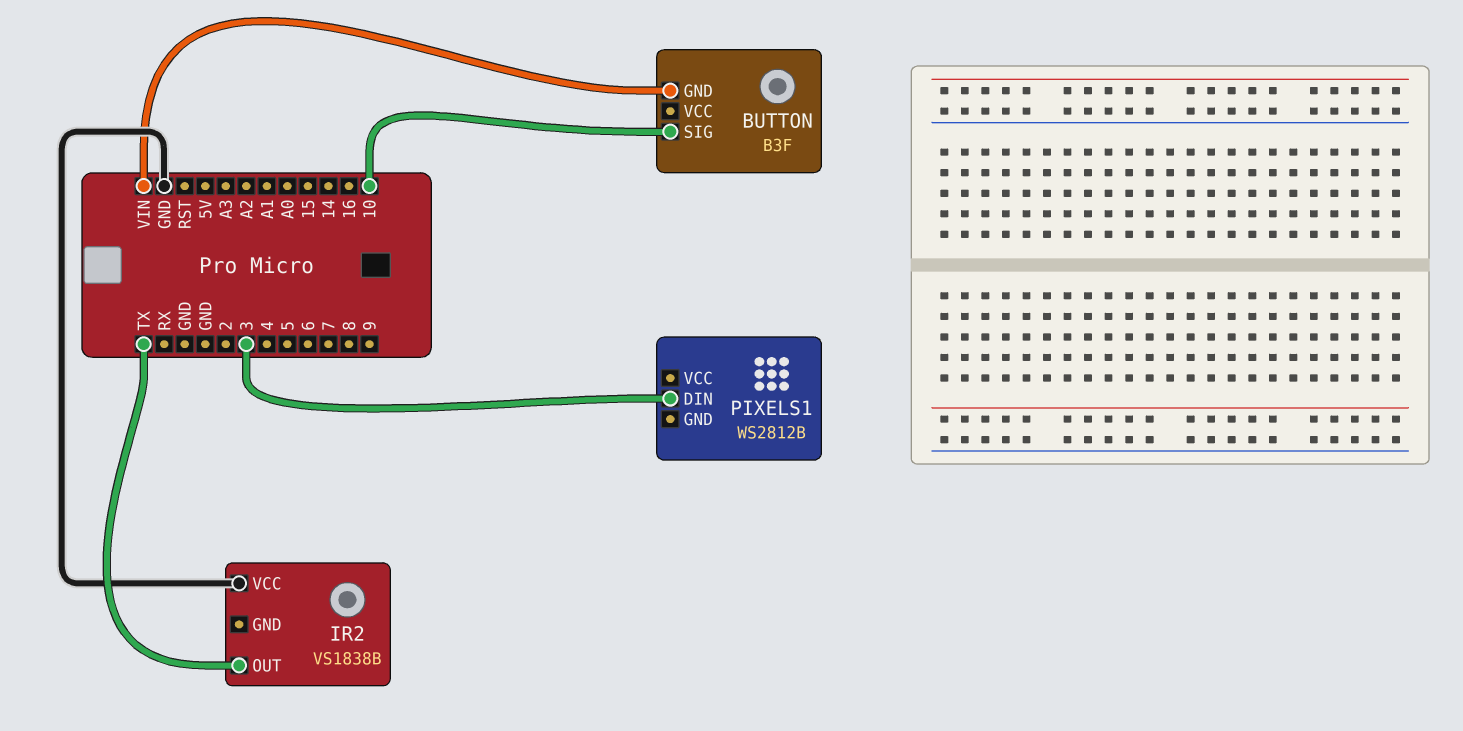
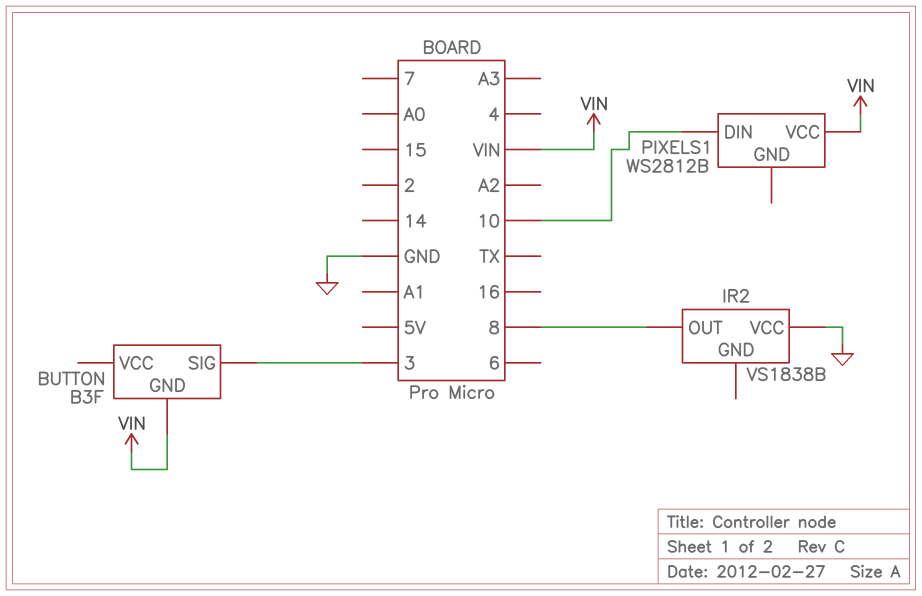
BUTTON pin SIG: 10 -> 3
IR2 pin OUT: TX -> 8
PIXELS1 pin DIN: 3 -> 10
PIXELS1 pin VCC: none -> VIN

